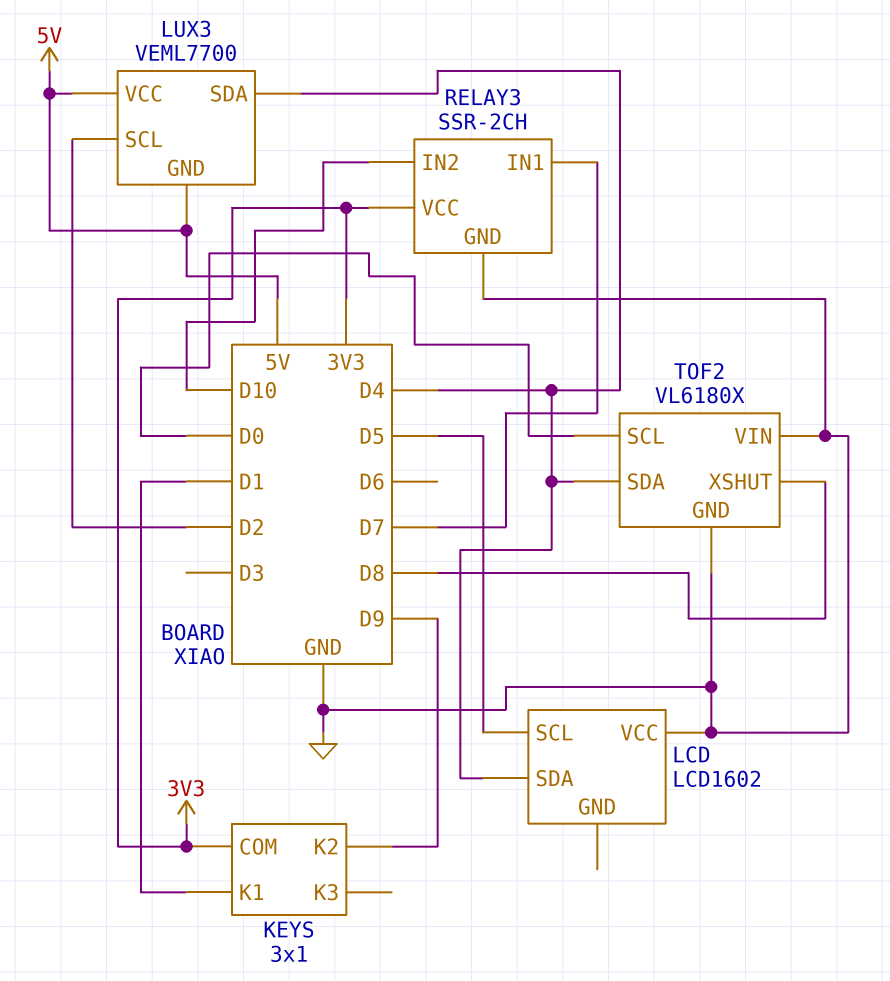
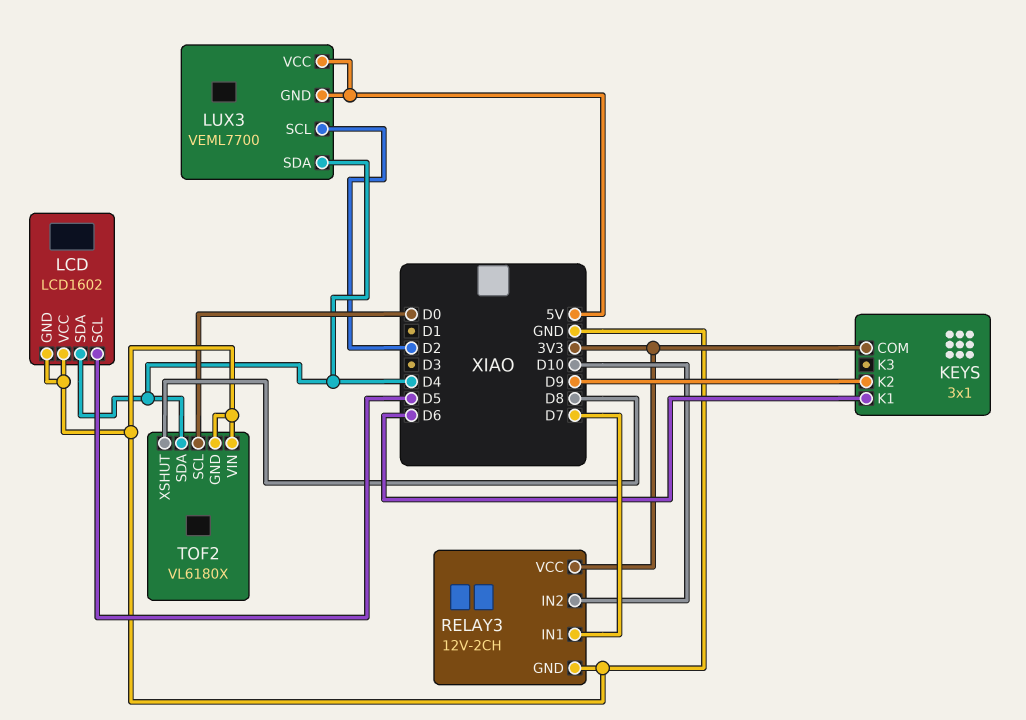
KEYS pin K1: D1 -> D6
LCD pin GND: none -> GND
RELAY3: SSR-2CH -> 12V-2CH

